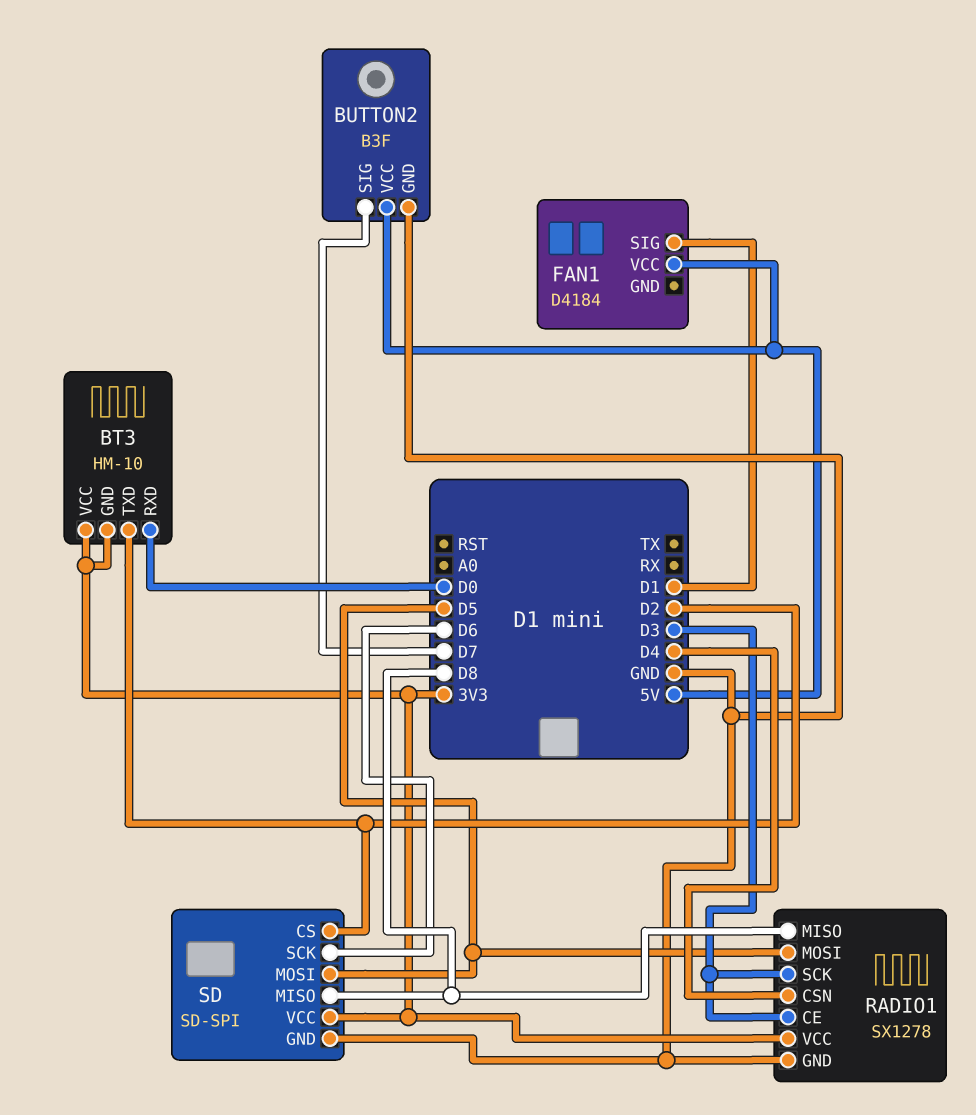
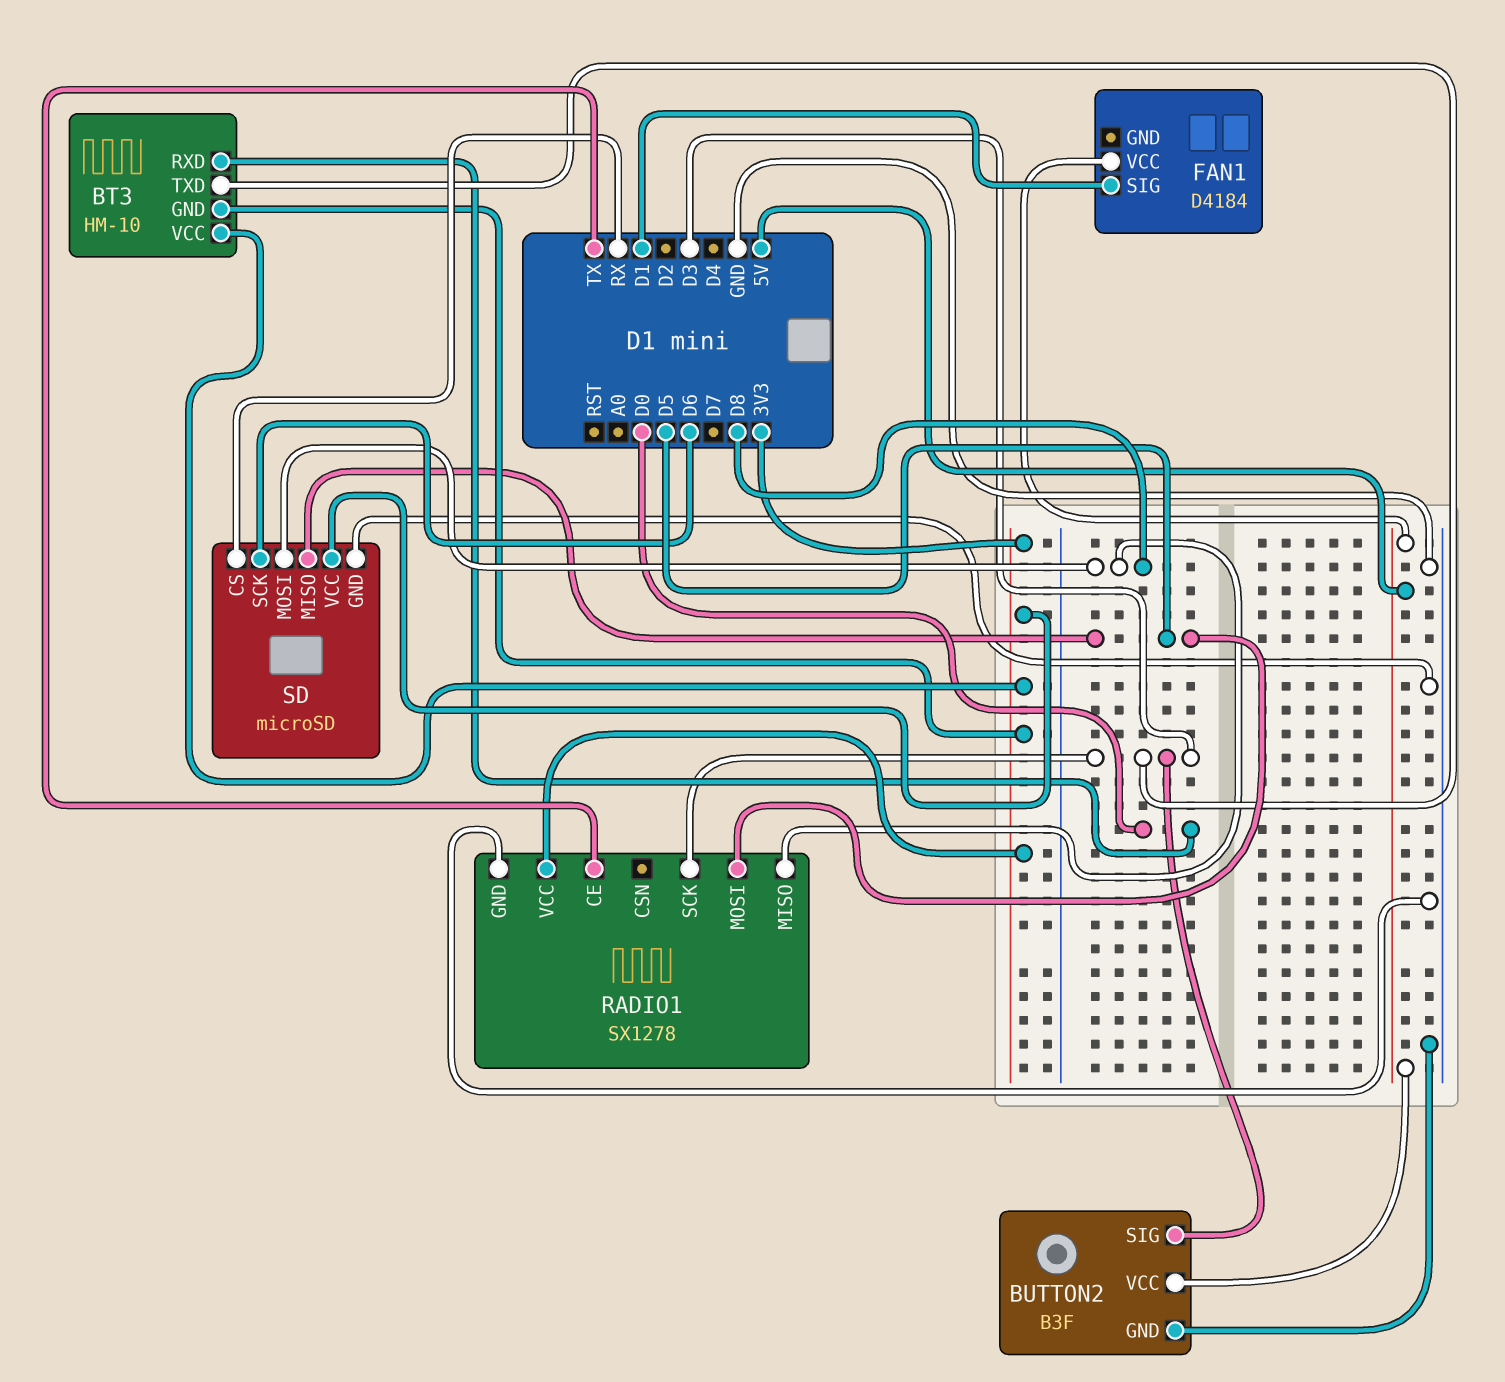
BT3 pin TXD: D2 -> D3
BUTTON2 pin SIG: D7 -> D3
RADIO1 pin CE: D3 -> TX
RADIO1 pin CSN: D4 -> none
SD: SD-SPI -> microSD
SD pin CS: D2 -> RX
SD pin MISO: D8 -> D5
SD pin MOSI: D5 -> D8

